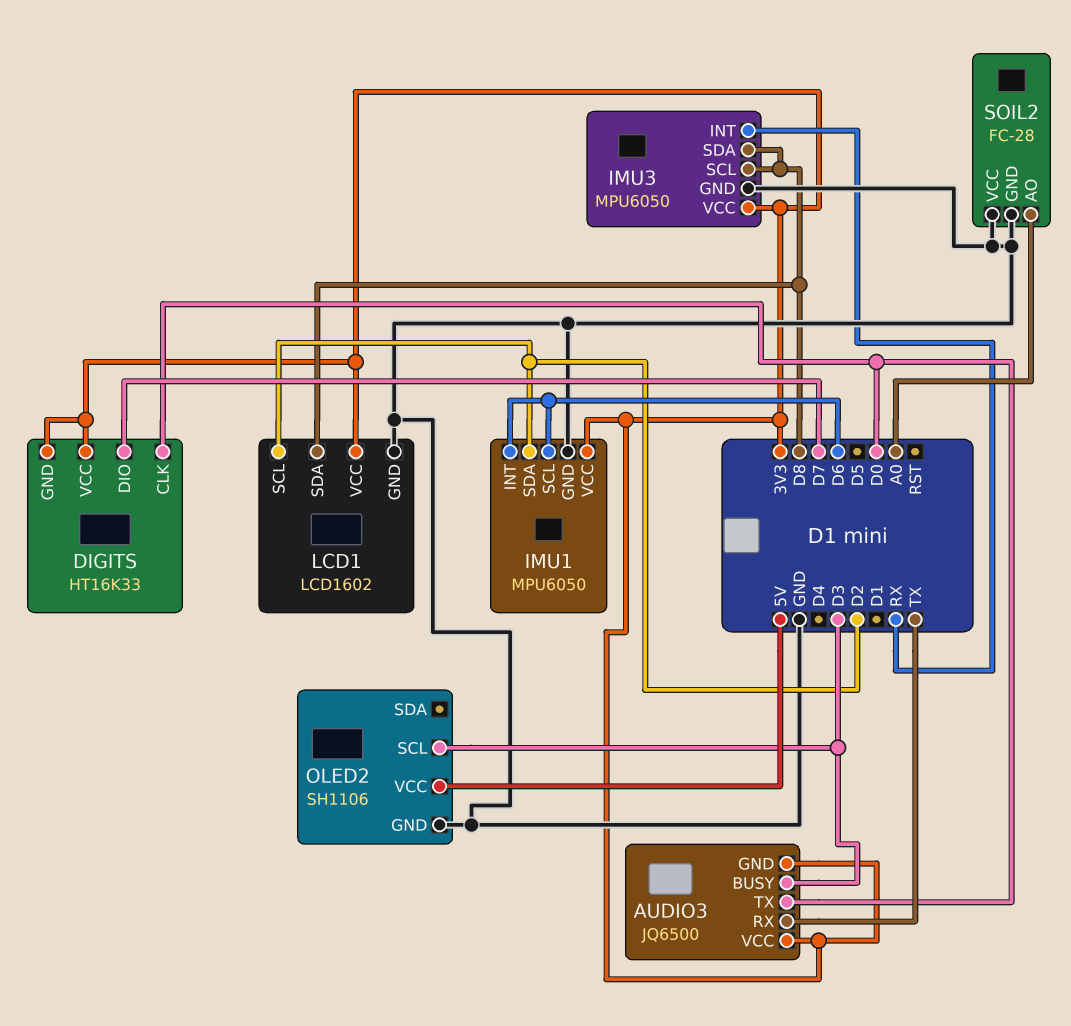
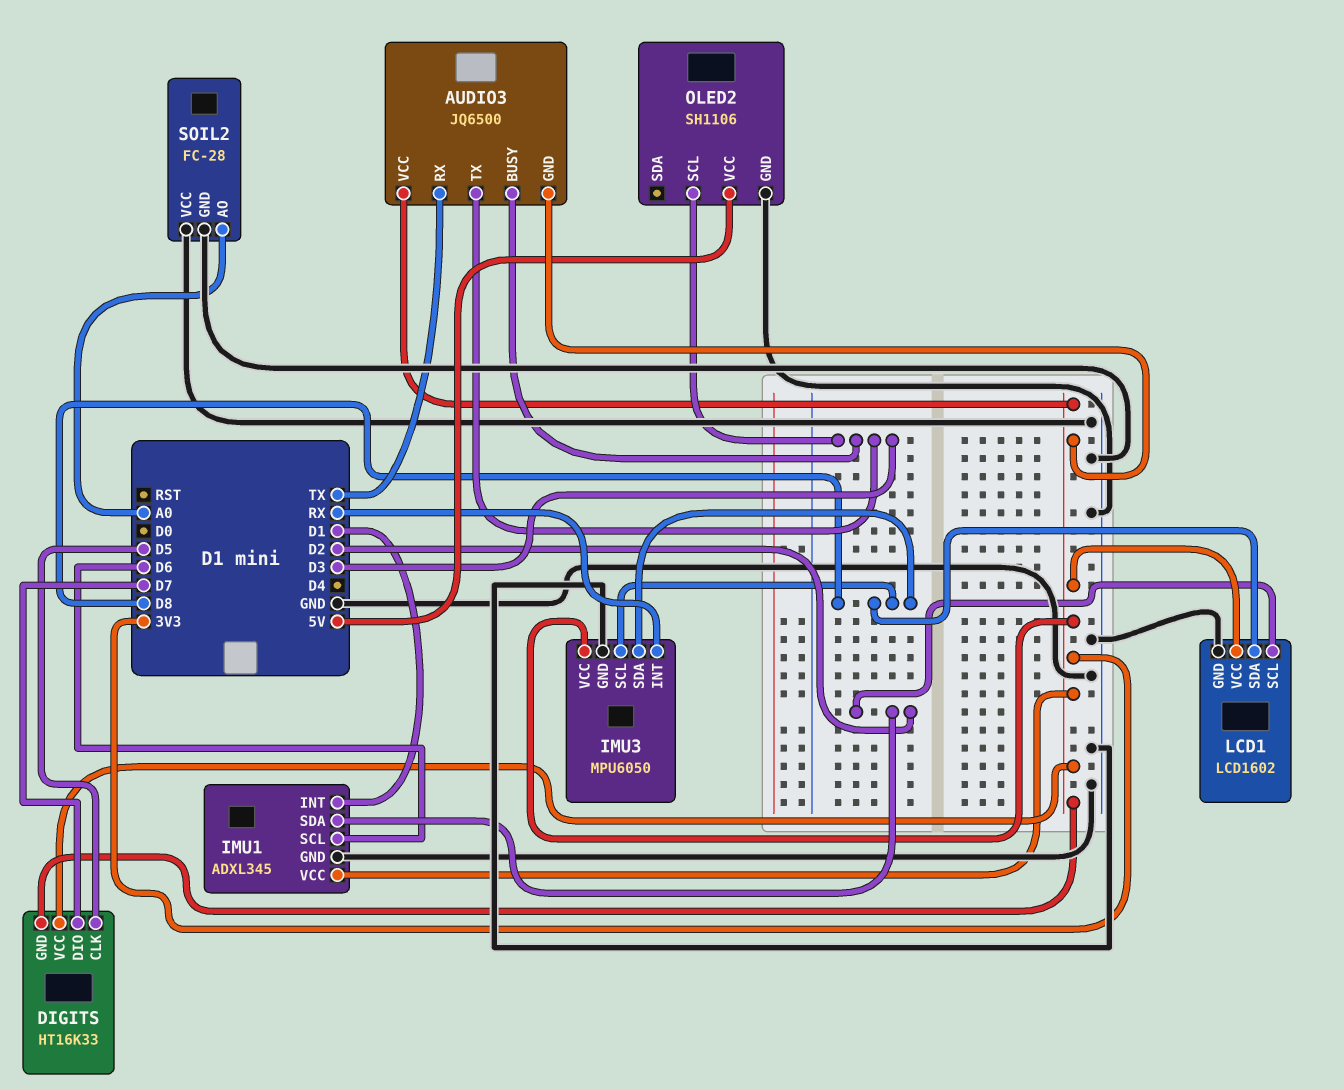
AUDIO3 pin TX: D0 -> D3
DIGITS pin CLK: D0 -> D5
IMU1: MPU6050 -> ADXL345
IMU1 pin INT: D6 -> D1

